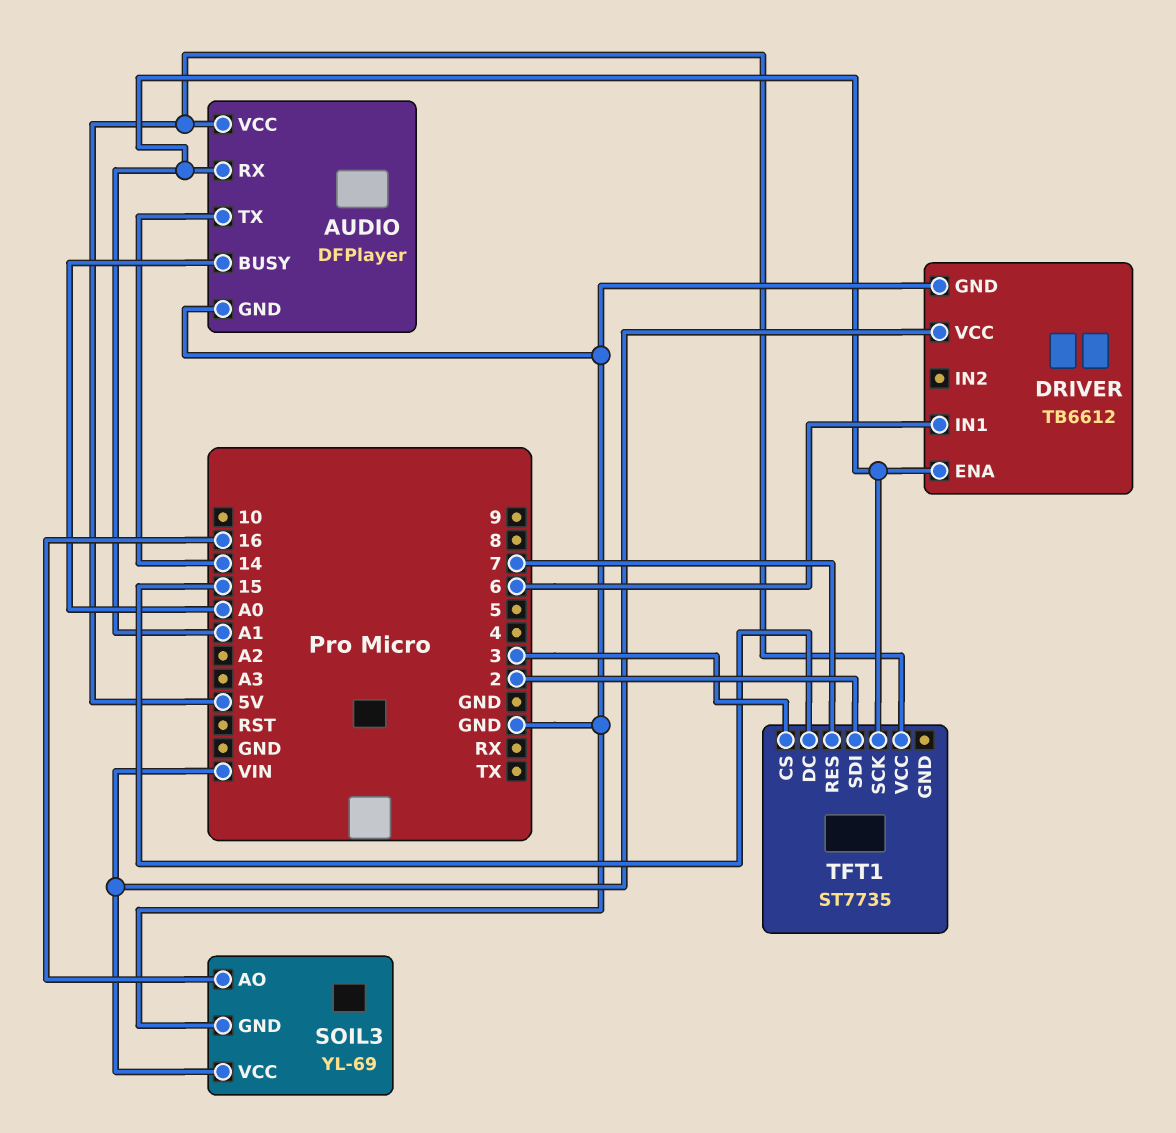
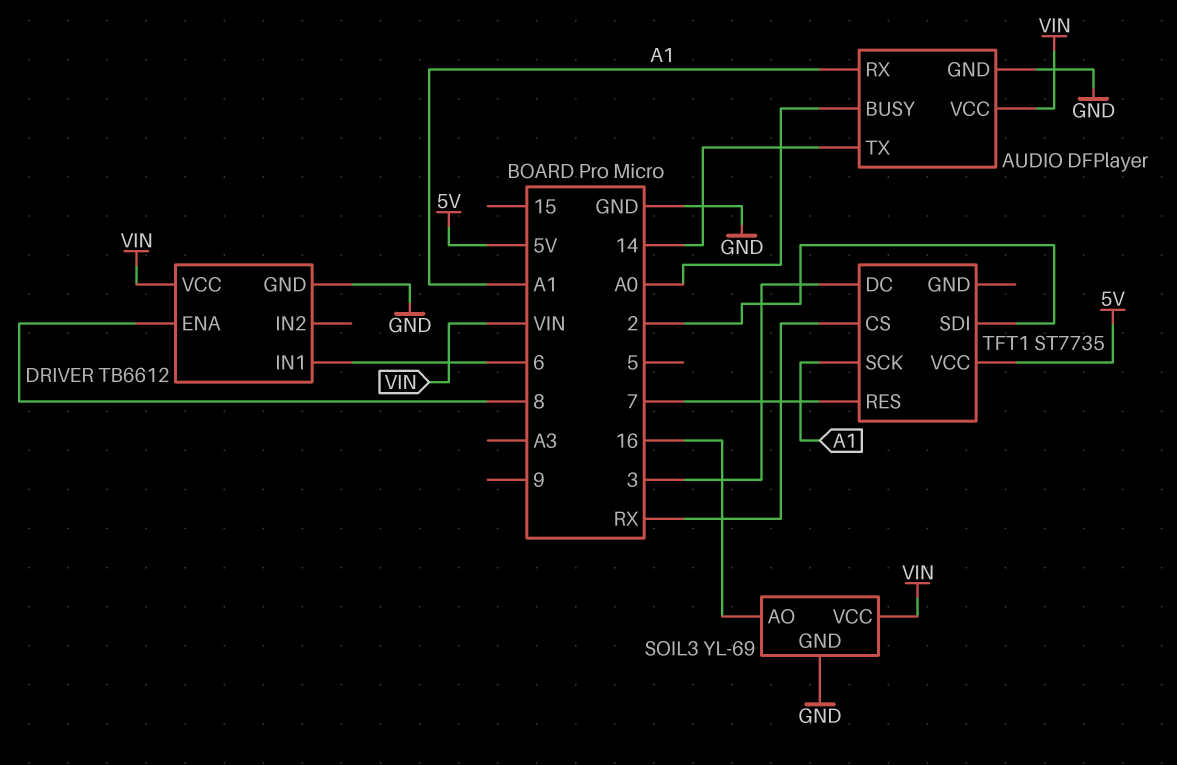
AUDIO pin VCC: 5V -> VIN
DRIVER pin ENA: A1 -> 8
TFT1 pin CS: 3 -> RX
TFT1 pin DC: 15 -> 3

